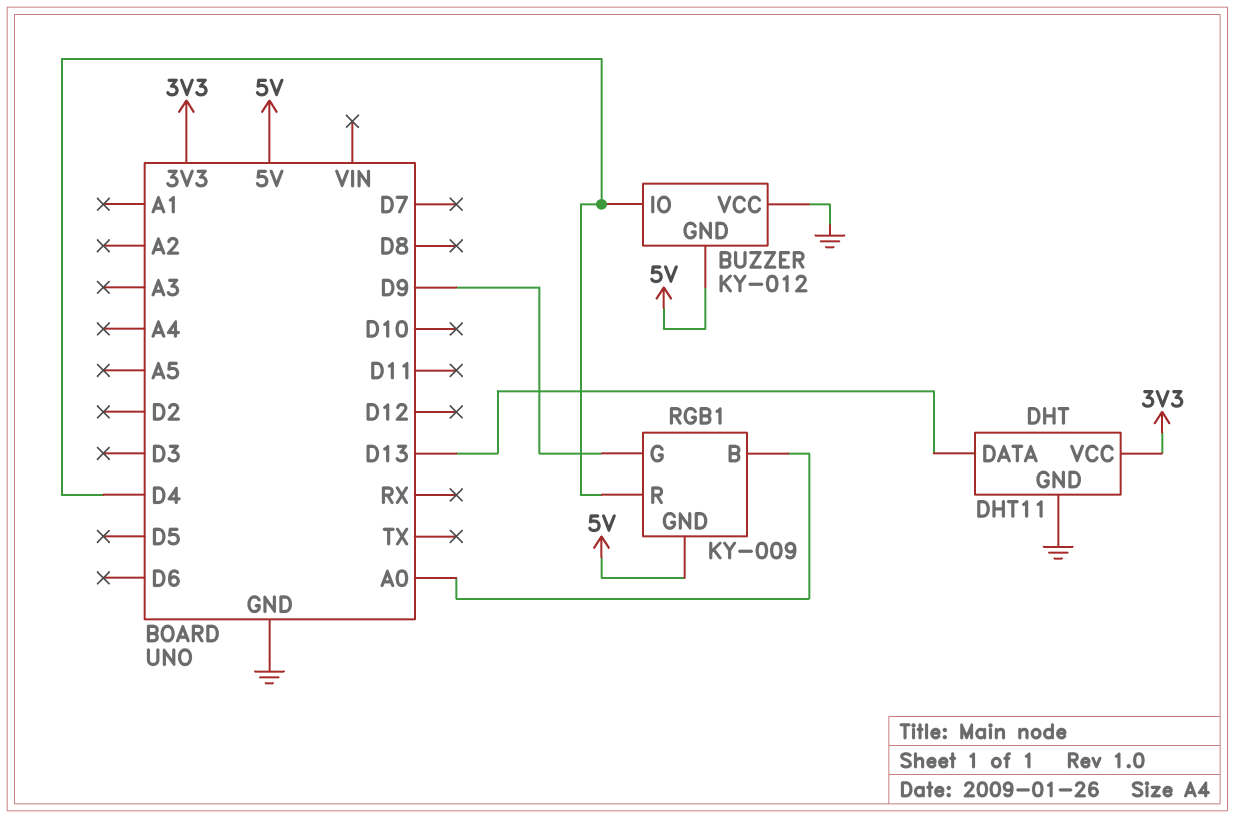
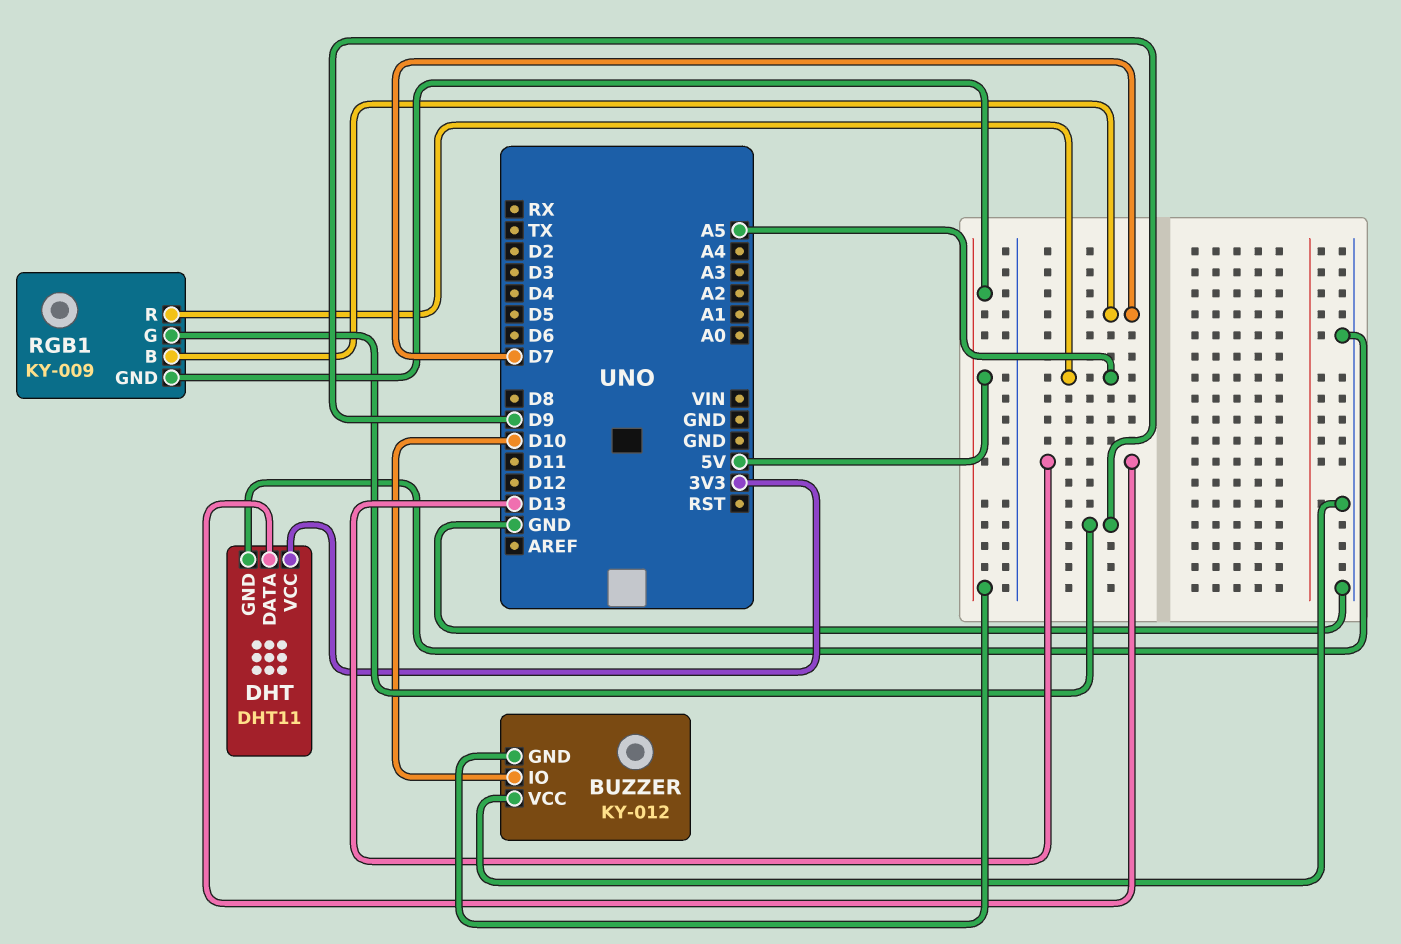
BUZZER pin IO: D4 -> D10
RGB1 pin B: A0 -> D7
RGB1 pin R: D4 -> A5

